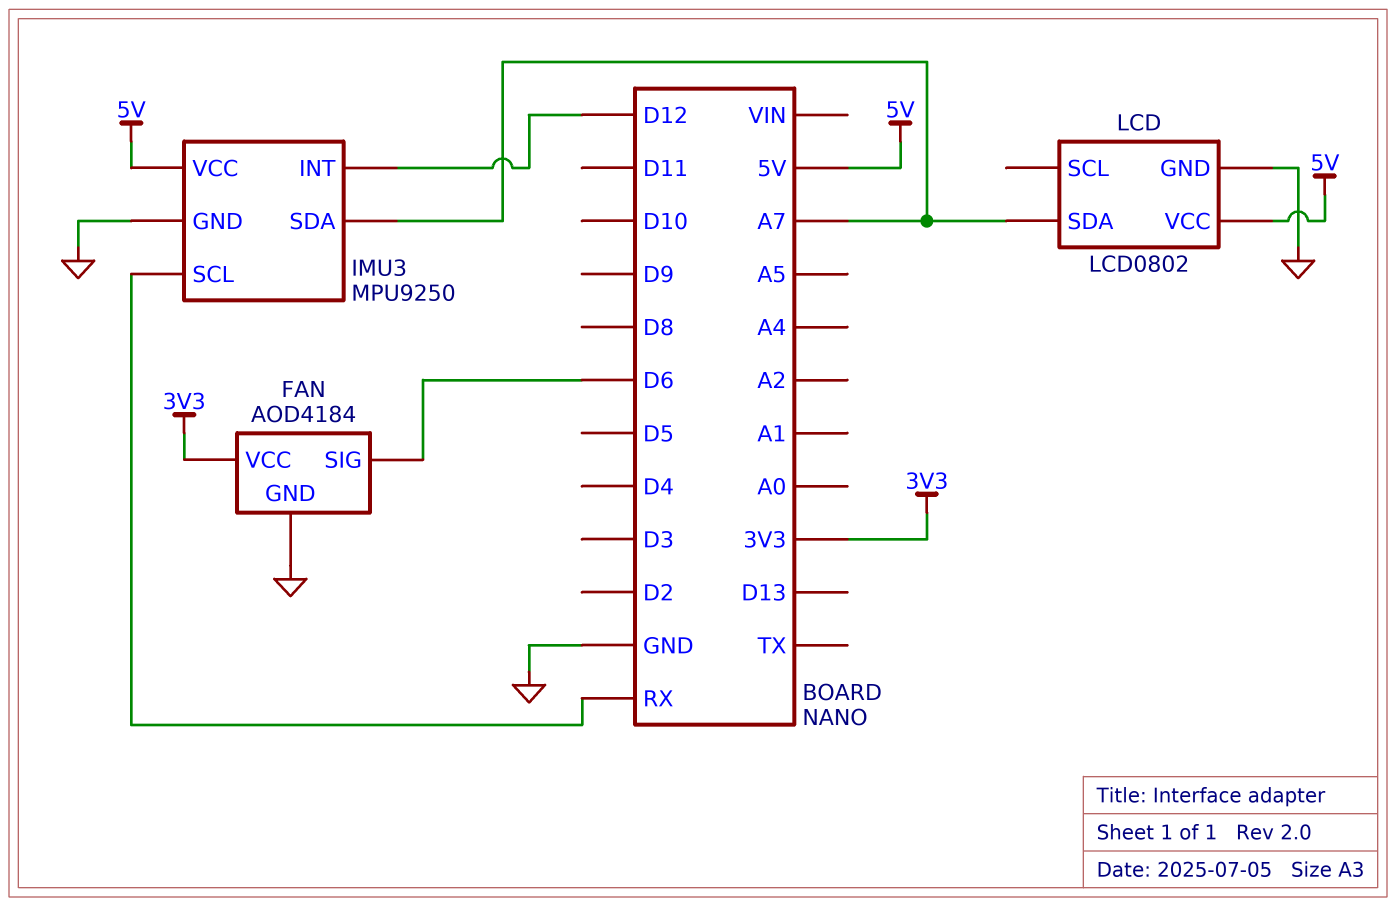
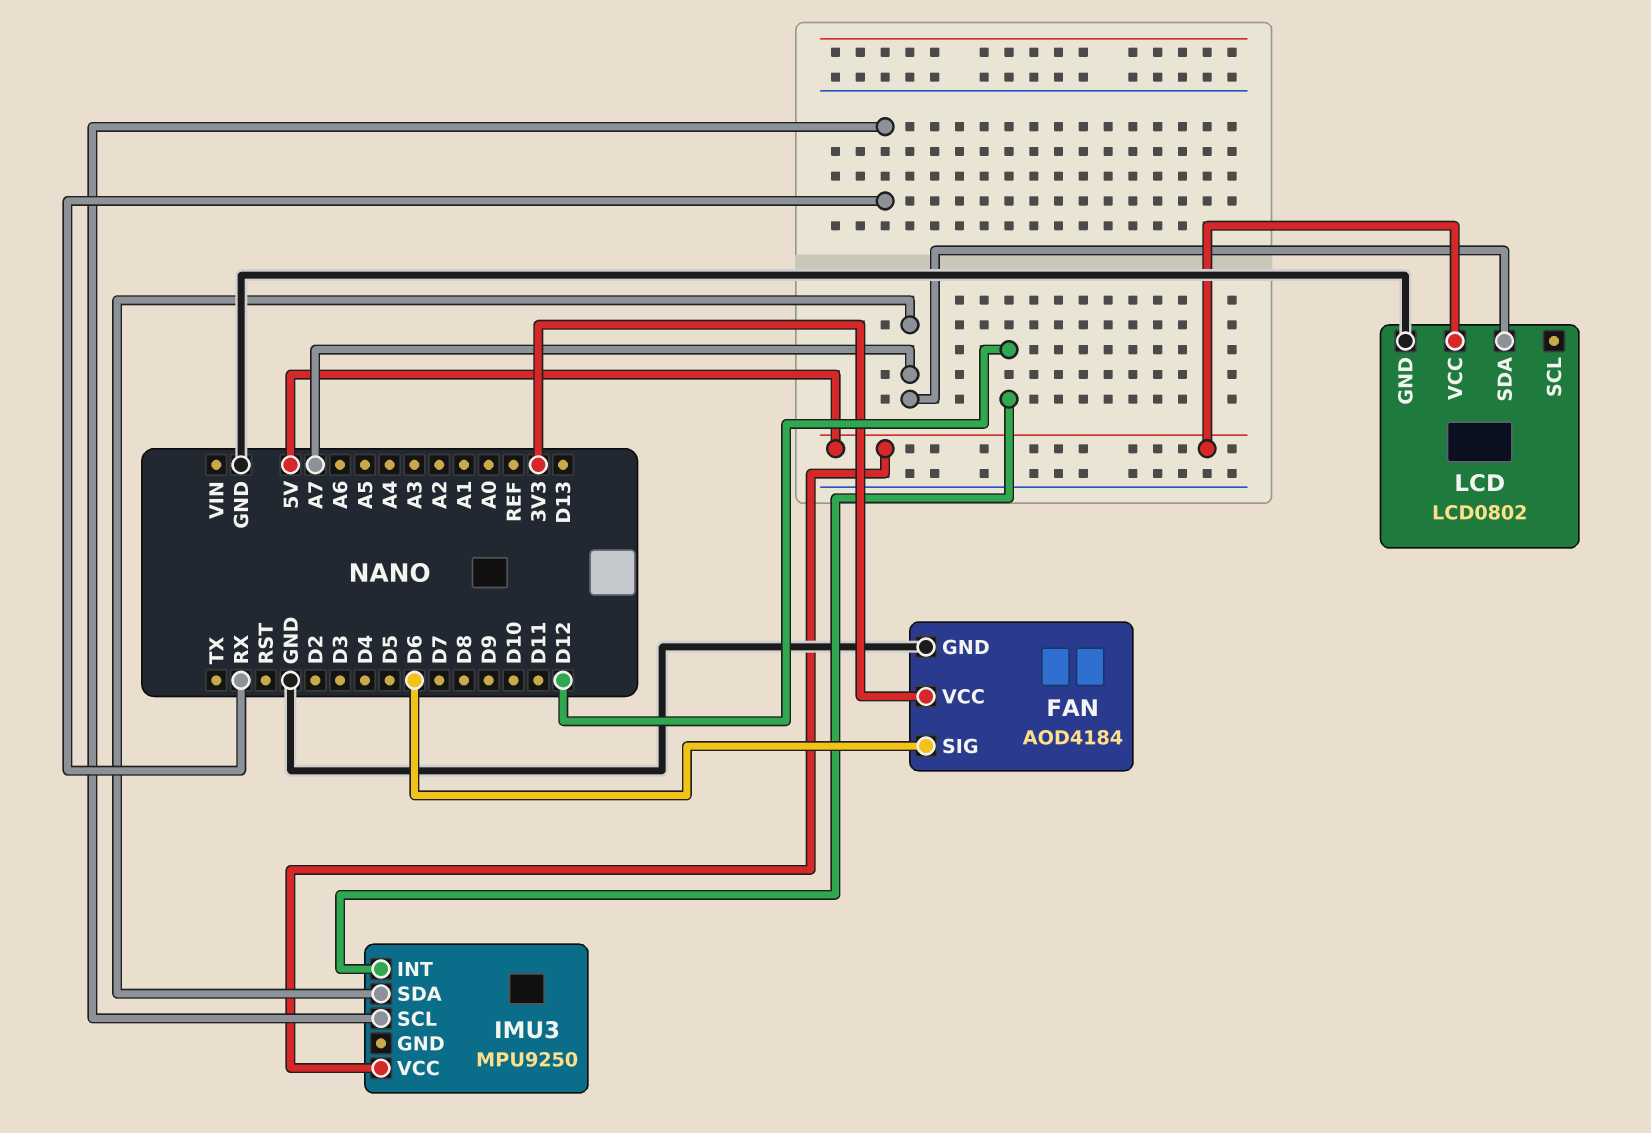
IMU3 pin GND: GND -> none

